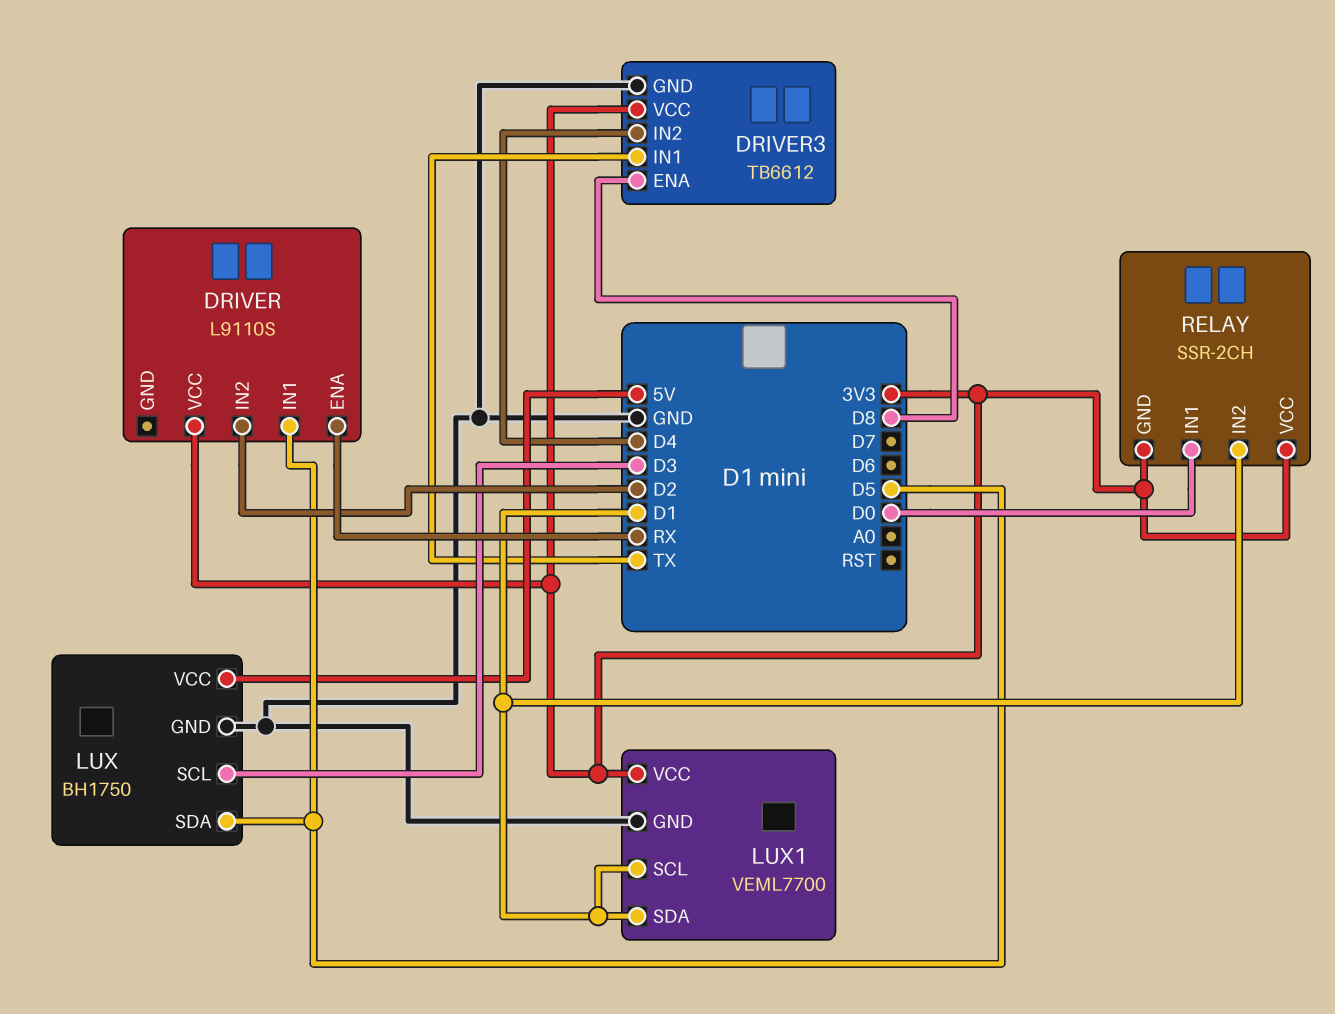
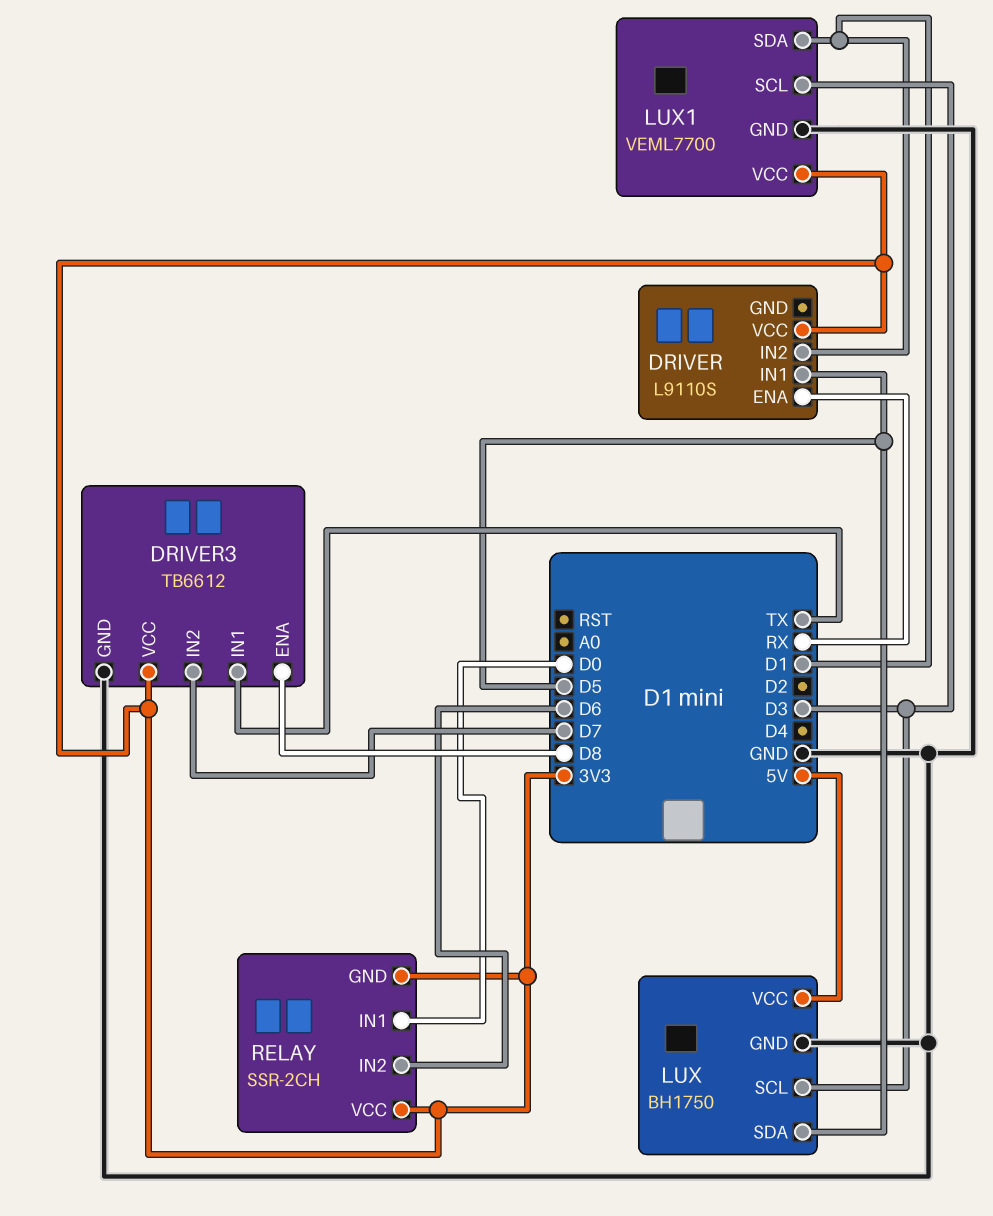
DRIVER pin IN2: D2 -> D1
DRIVER3 pin IN2: D4 -> D7
LUX1 pin SCL: D1 -> D3
RELAY pin IN2: D1 -> D6

